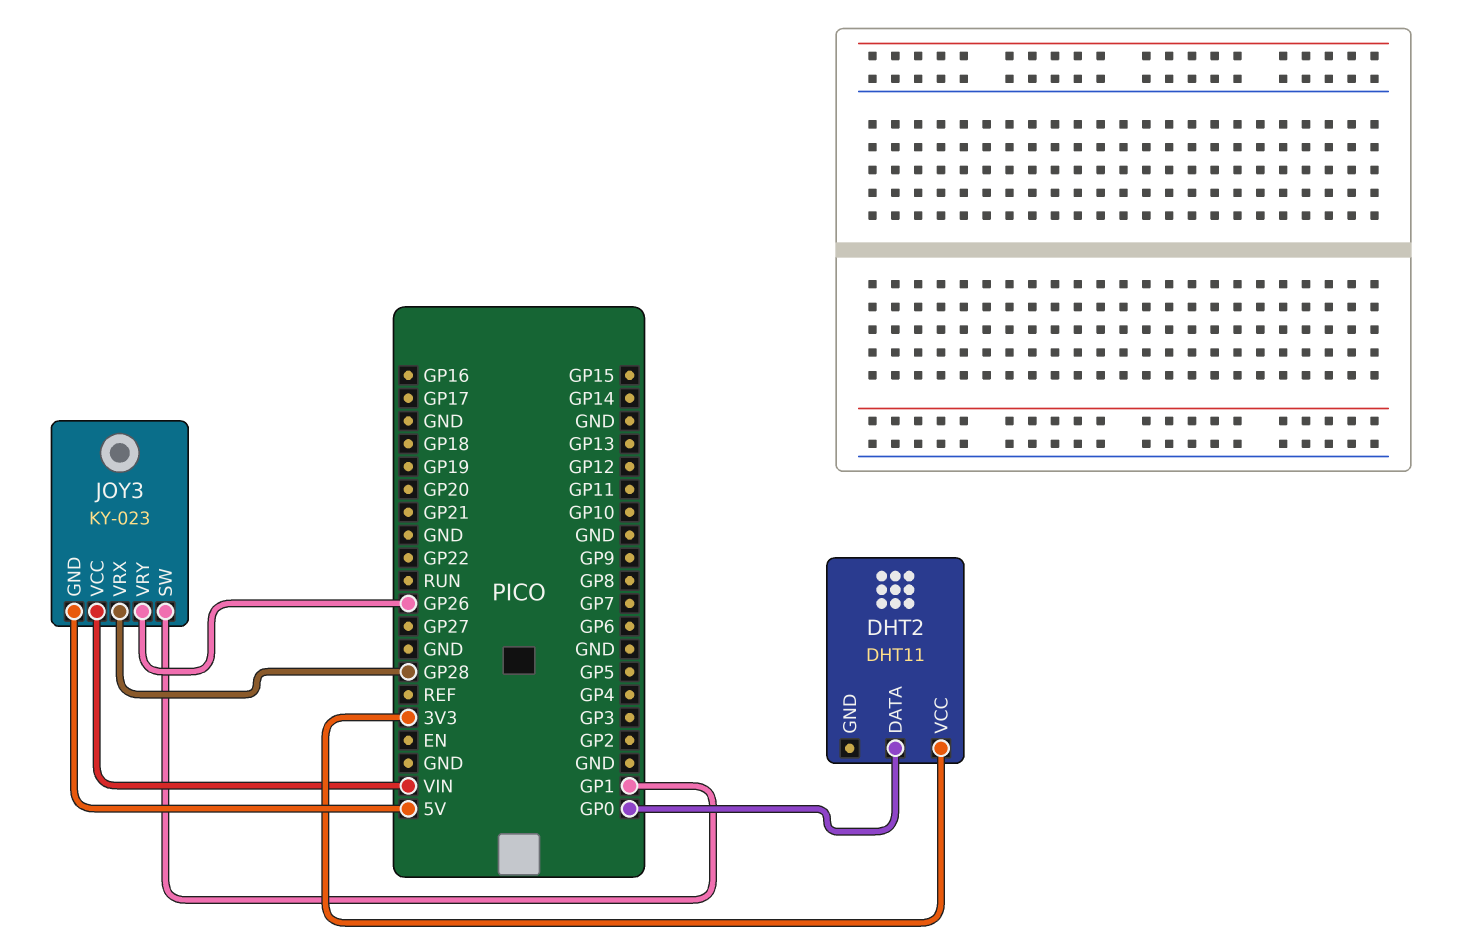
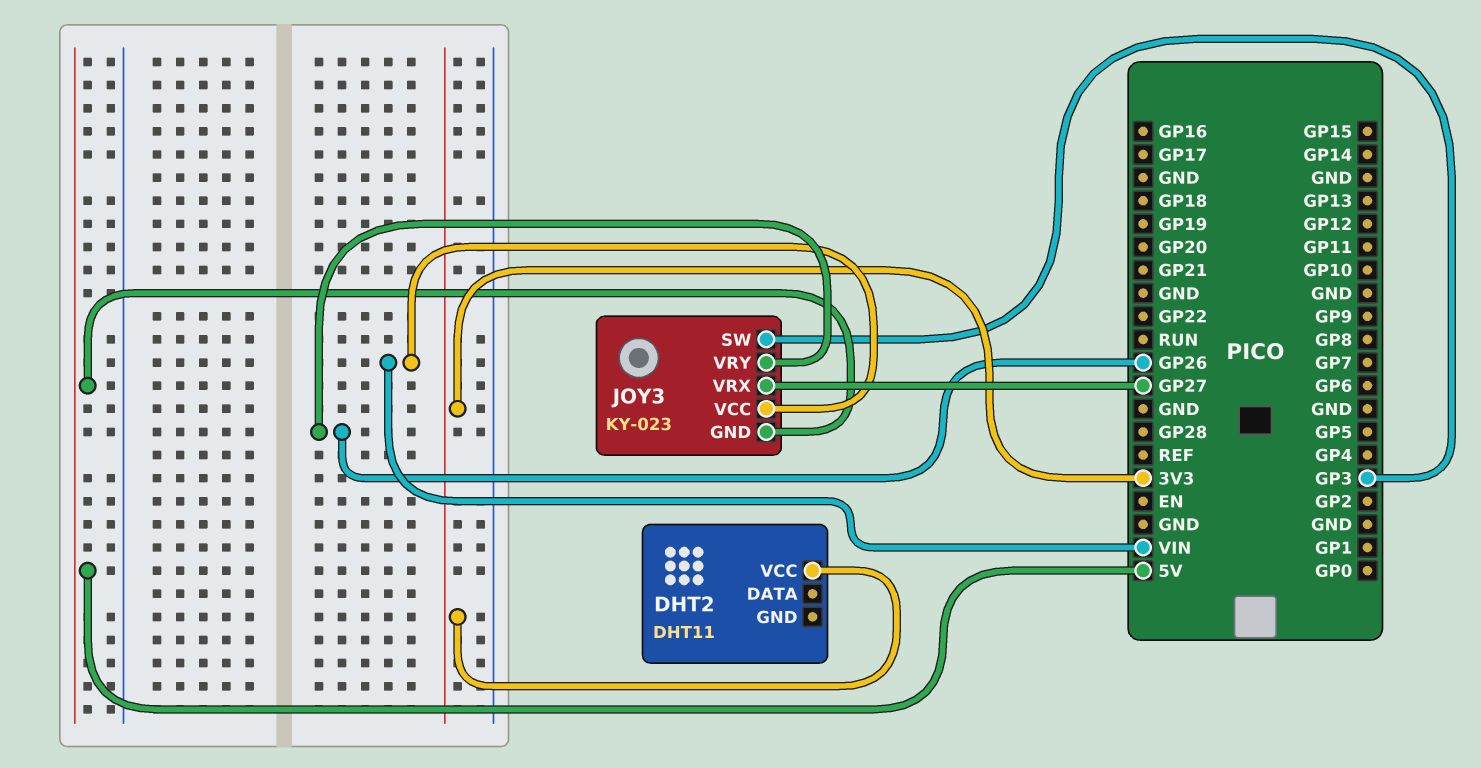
DHT2 pin DATA: GP0 -> none
JOY3 pin SW: GP1 -> GP3
JOY3 pin VRX: GP28 -> GP27

